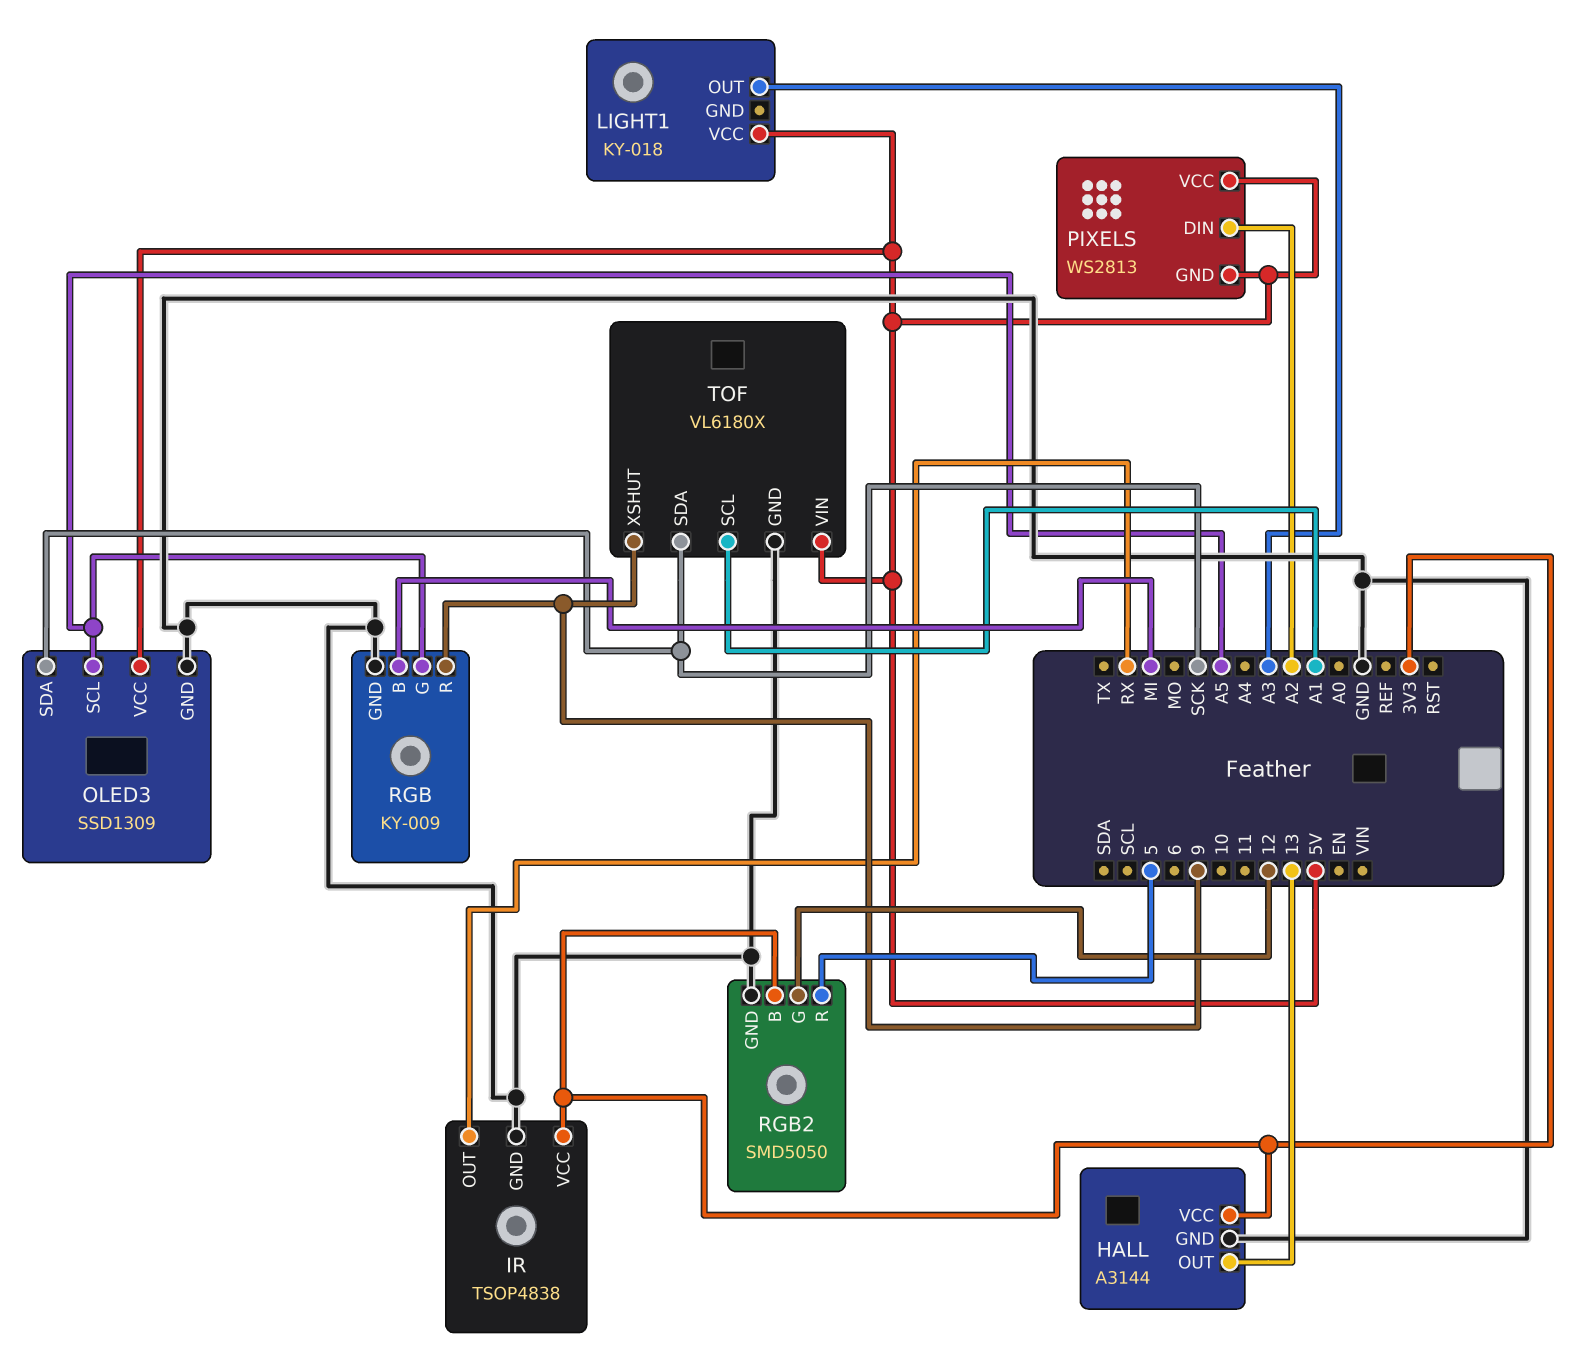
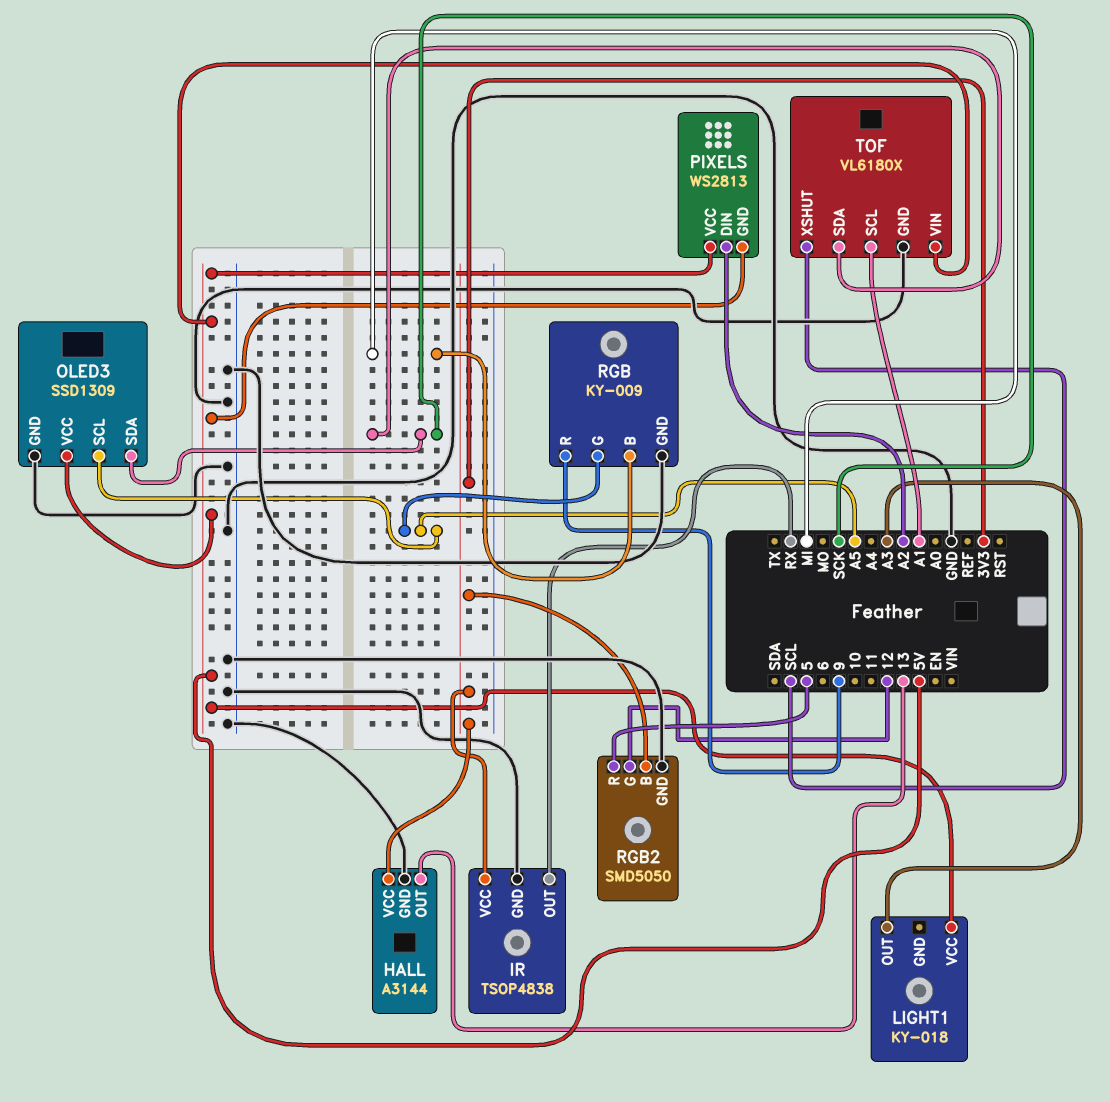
TOF pin XSHUT: 9 -> SCL

